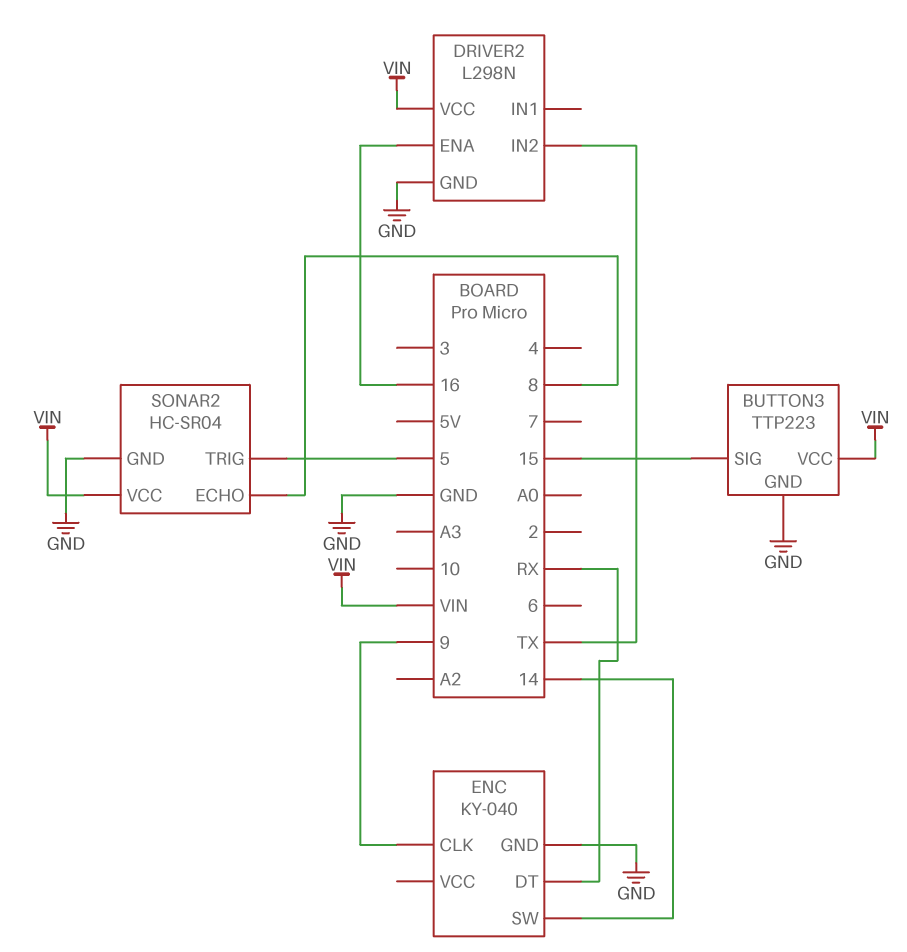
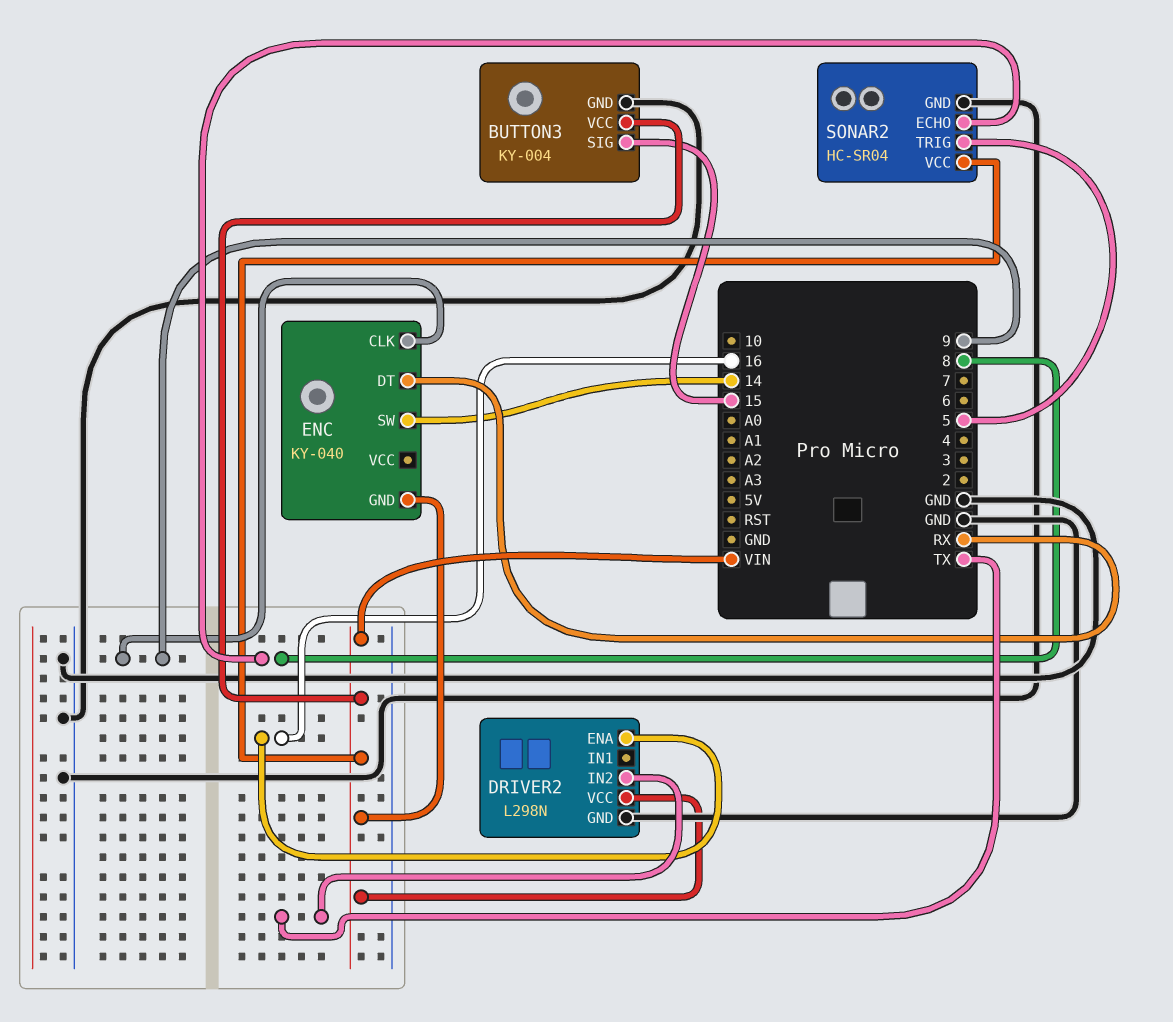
BUTTON3: TTP223 -> KY-004
ENC pin GND: GND -> VIN

